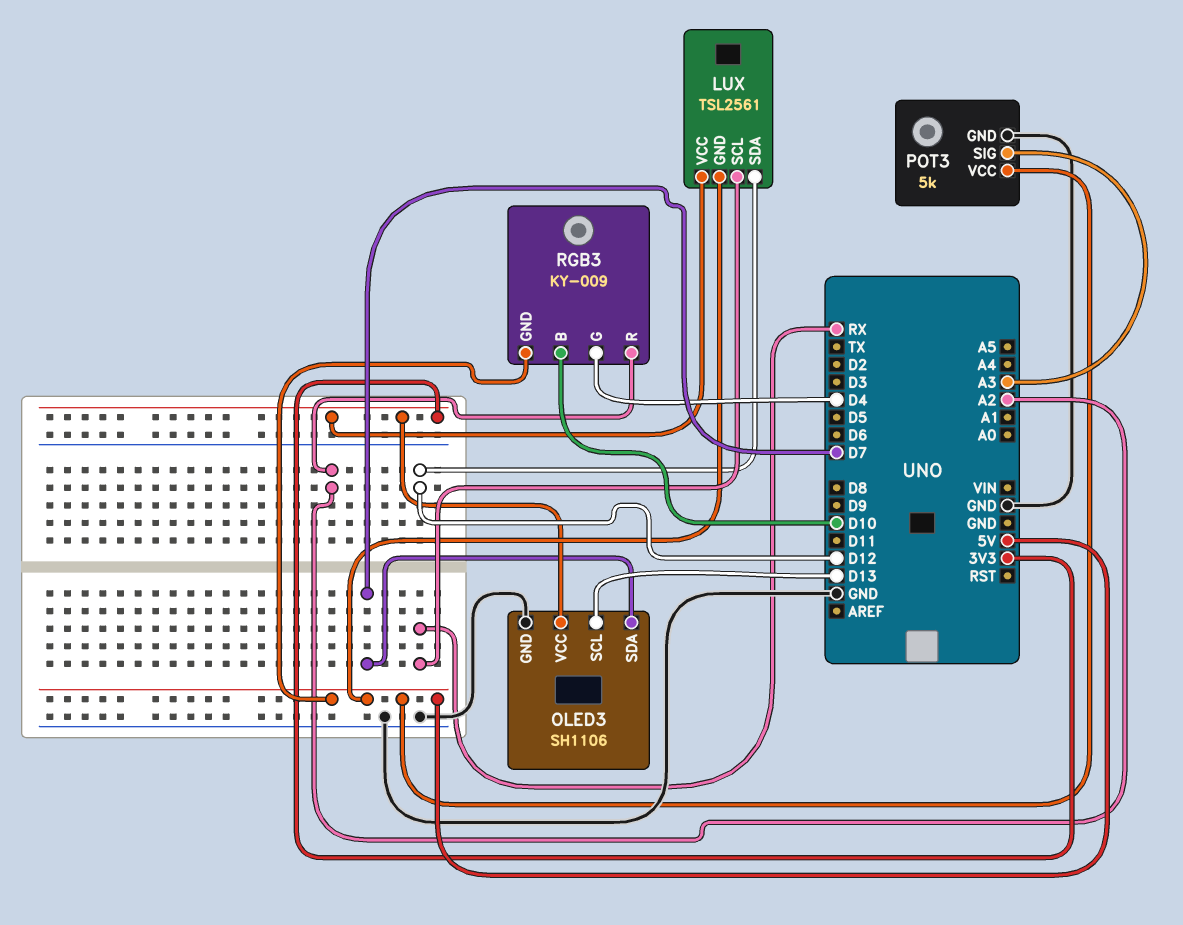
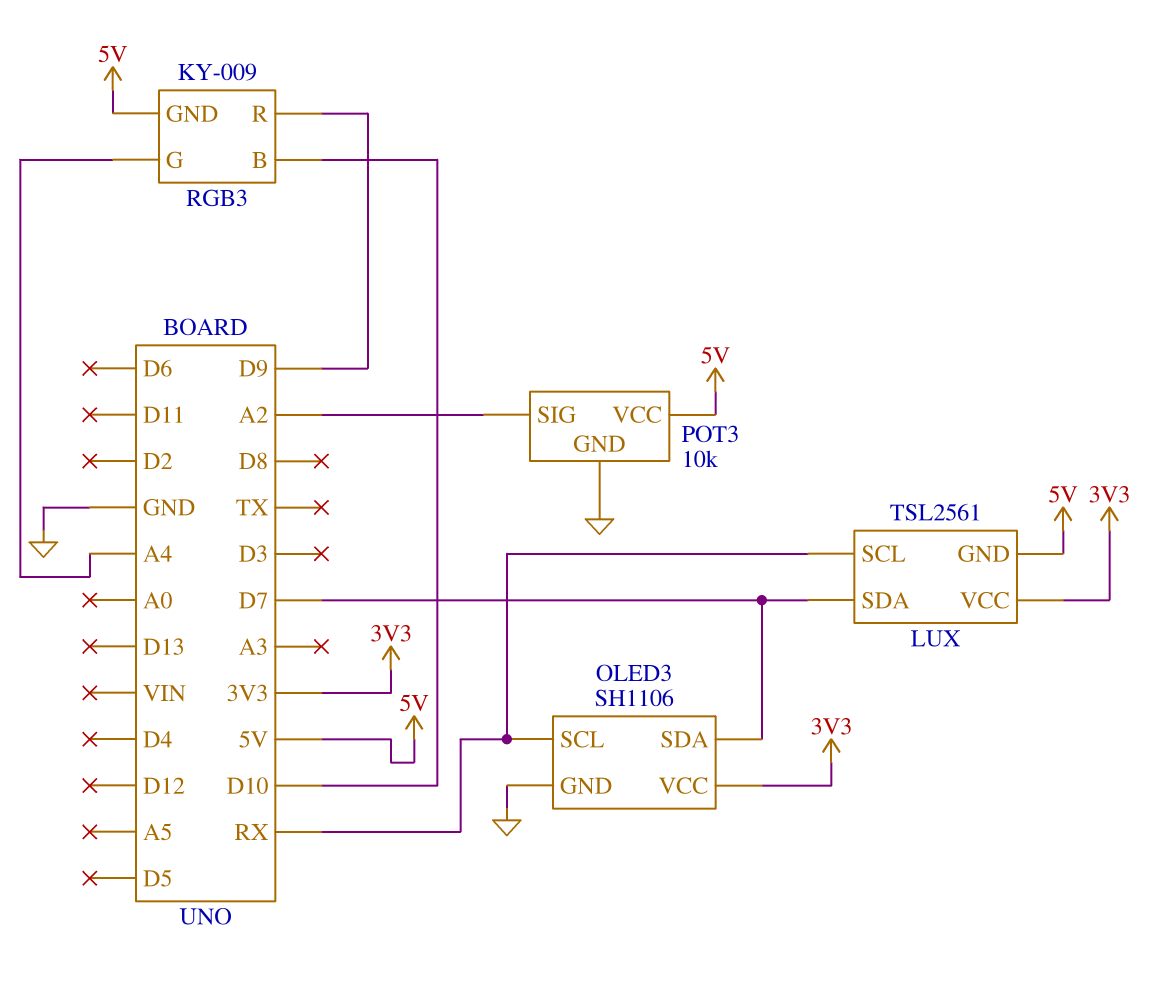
LUX pin SDA: D12 -> D7
OLED3 pin SCL: D13 -> RX
POT3: 5k -> 10k
POT3 pin SIG: A3 -> A2
RGB3 pin G: D4 -> A4
RGB3 pin R: A2 -> D9

